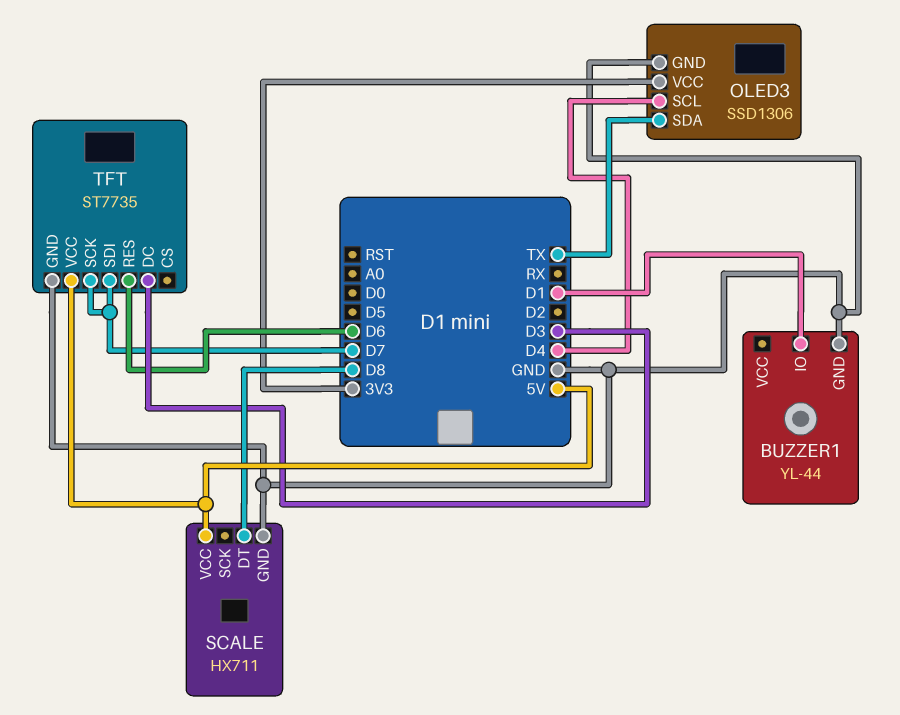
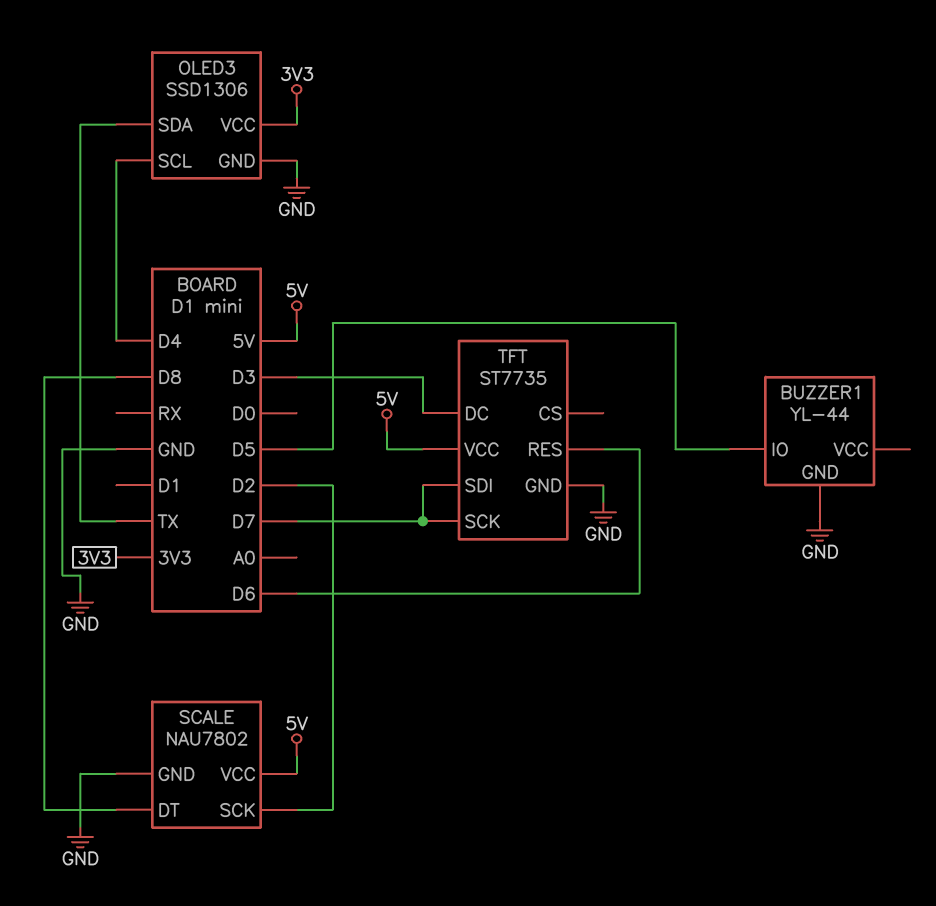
BUZZER1 pin IO: D1 -> D5
SCALE: HX711 -> NAU7802
SCALE pin SCK: none -> D2

